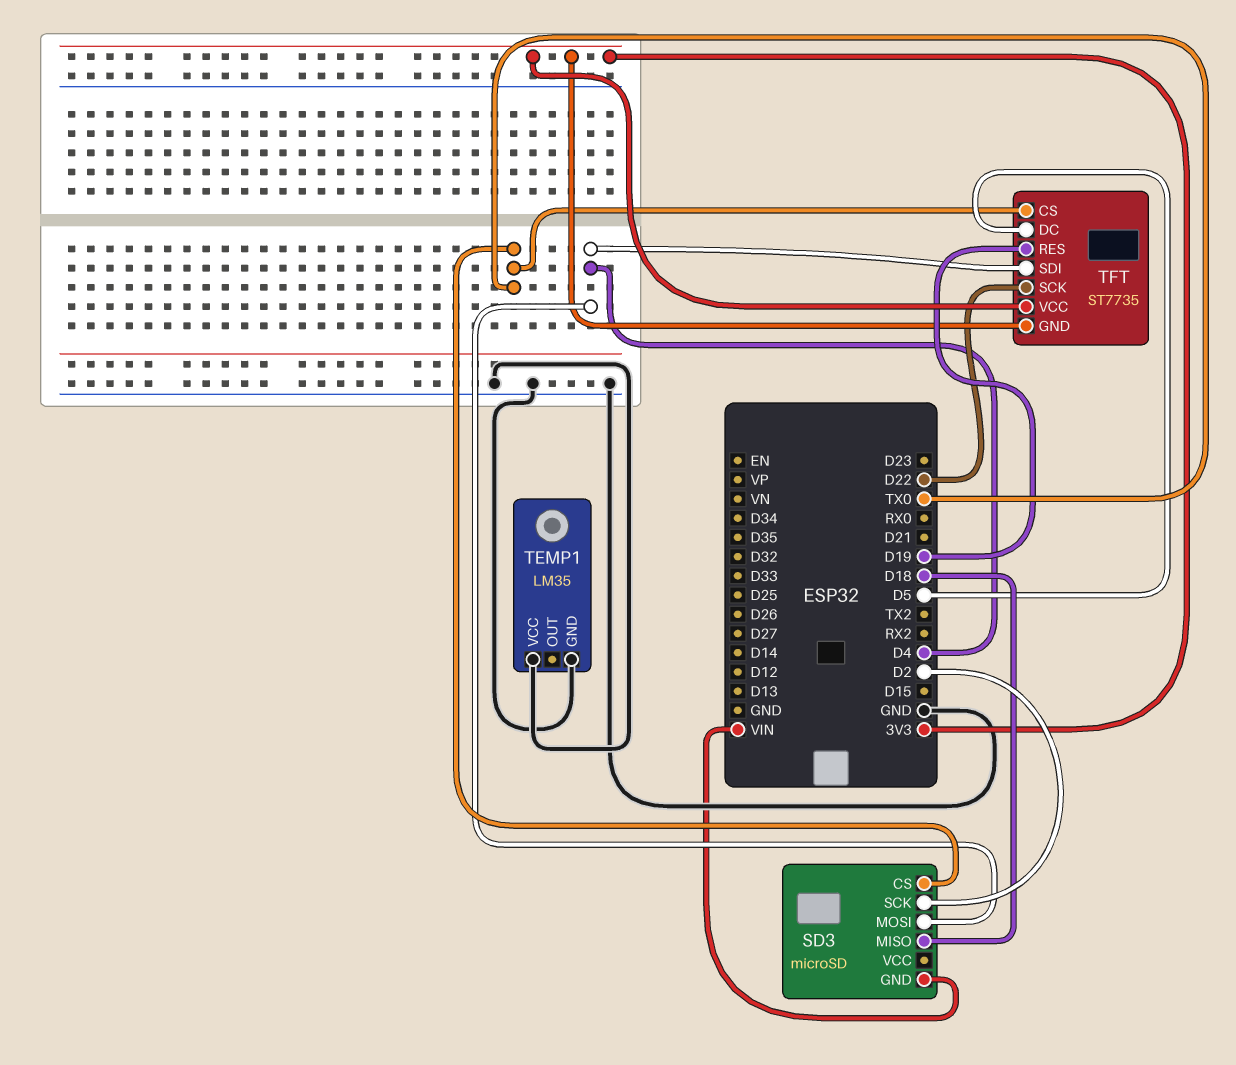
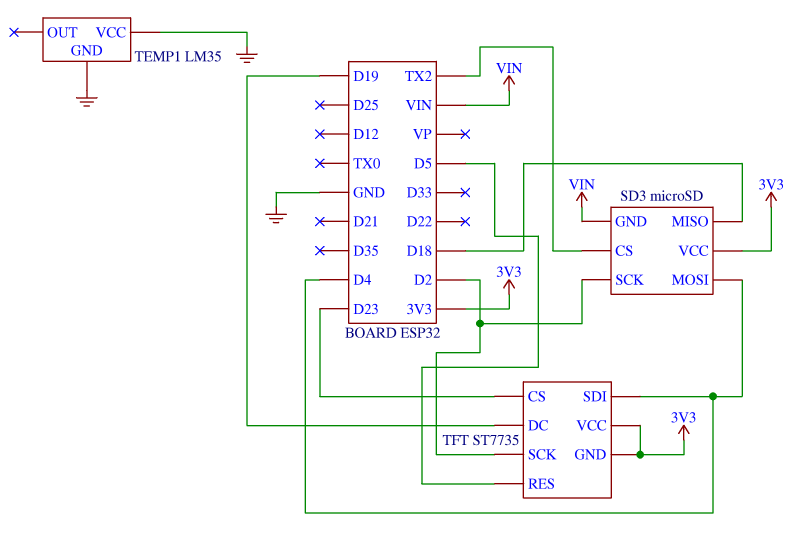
SD3 pin CS: TX0 -> TX2
SD3 pin VCC: none -> 3V3
TFT pin CS: TX0 -> D23
TFT pin DC: D5 -> D19
TFT pin RES: D19 -> D5
TFT pin SCK: D22 -> D2

